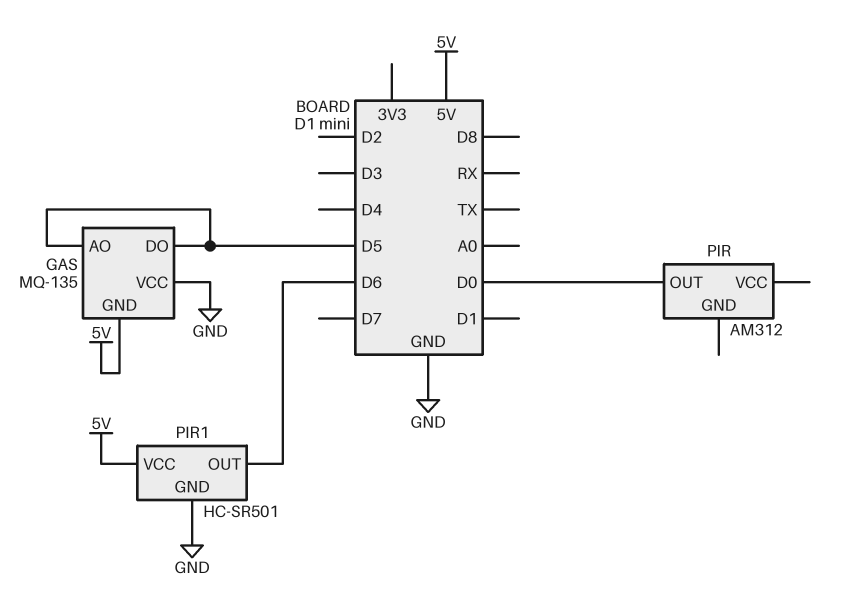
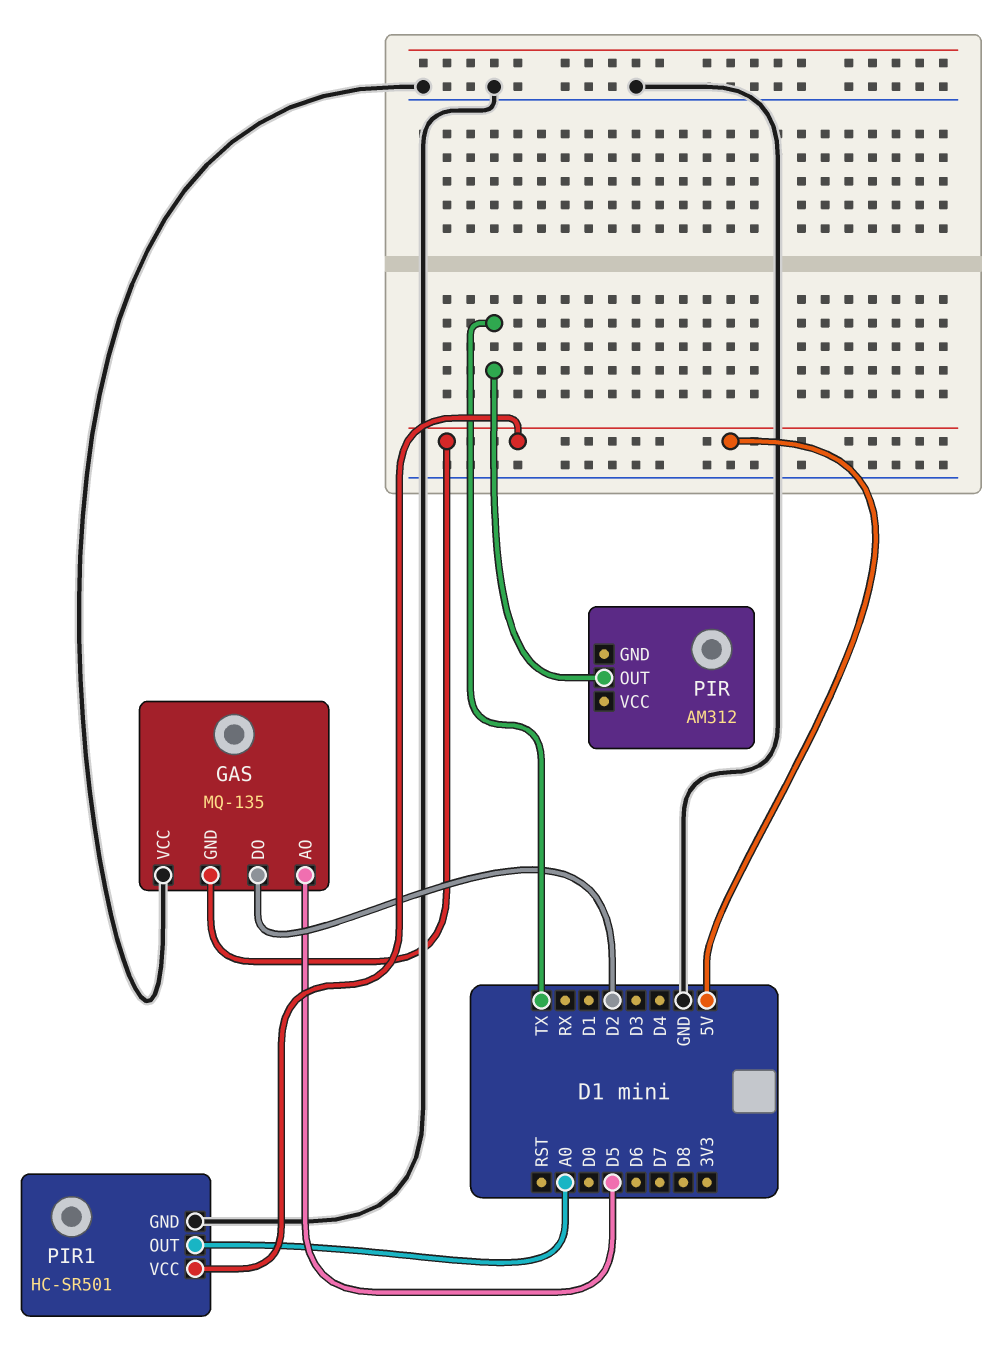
GAS pin DO: D5 -> D2
PIR pin OUT: D0 -> TX
PIR1 pin OUT: D6 -> A0

